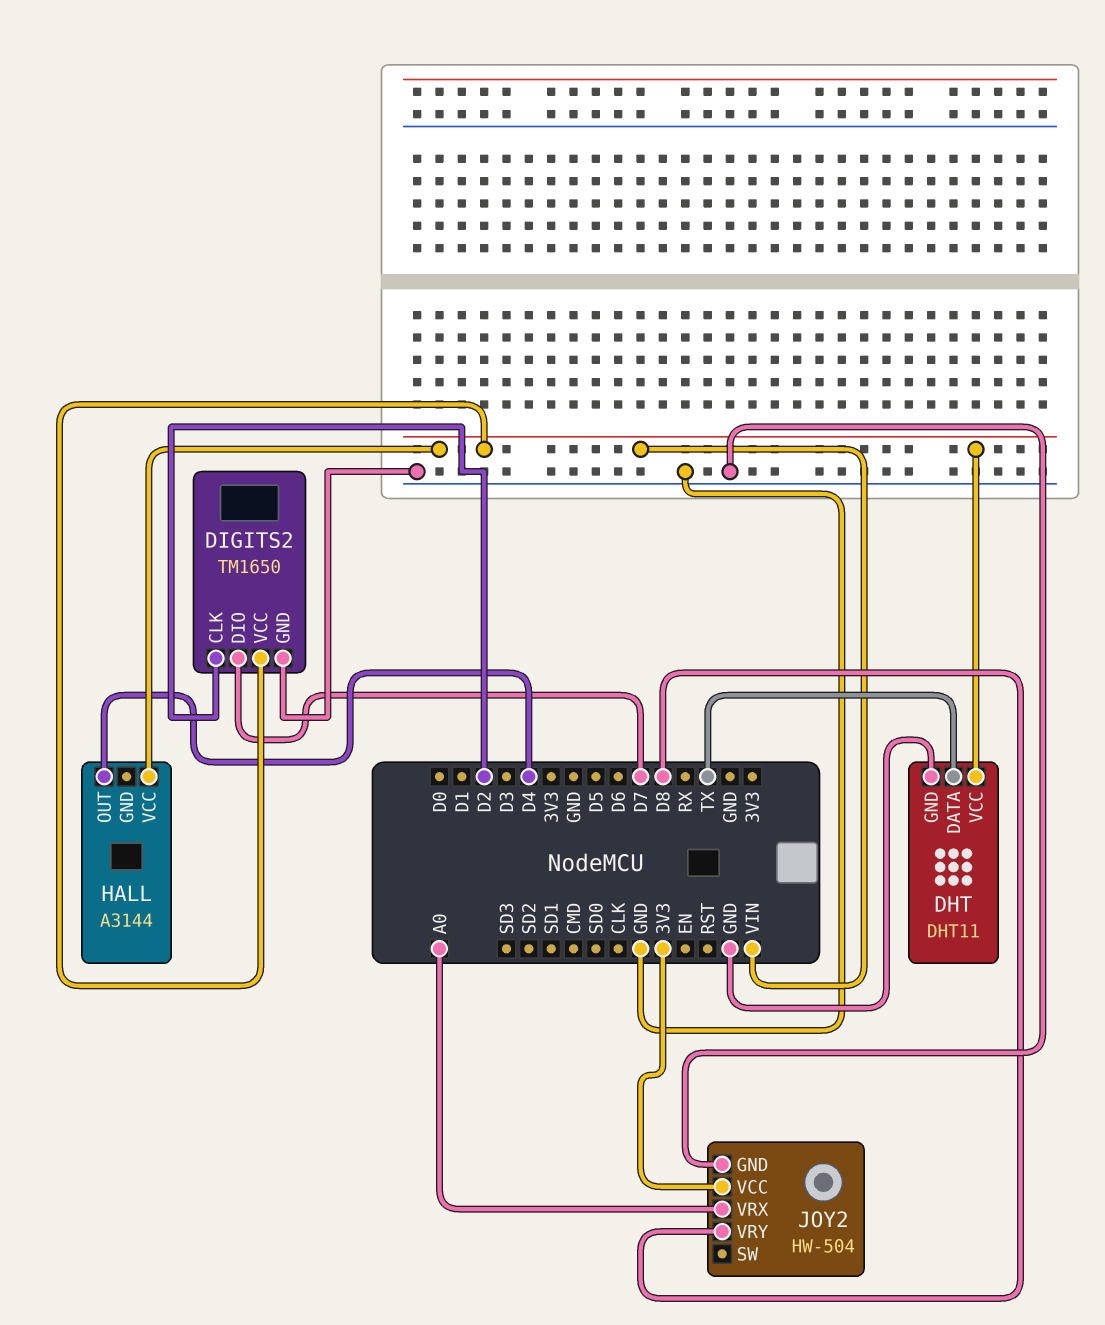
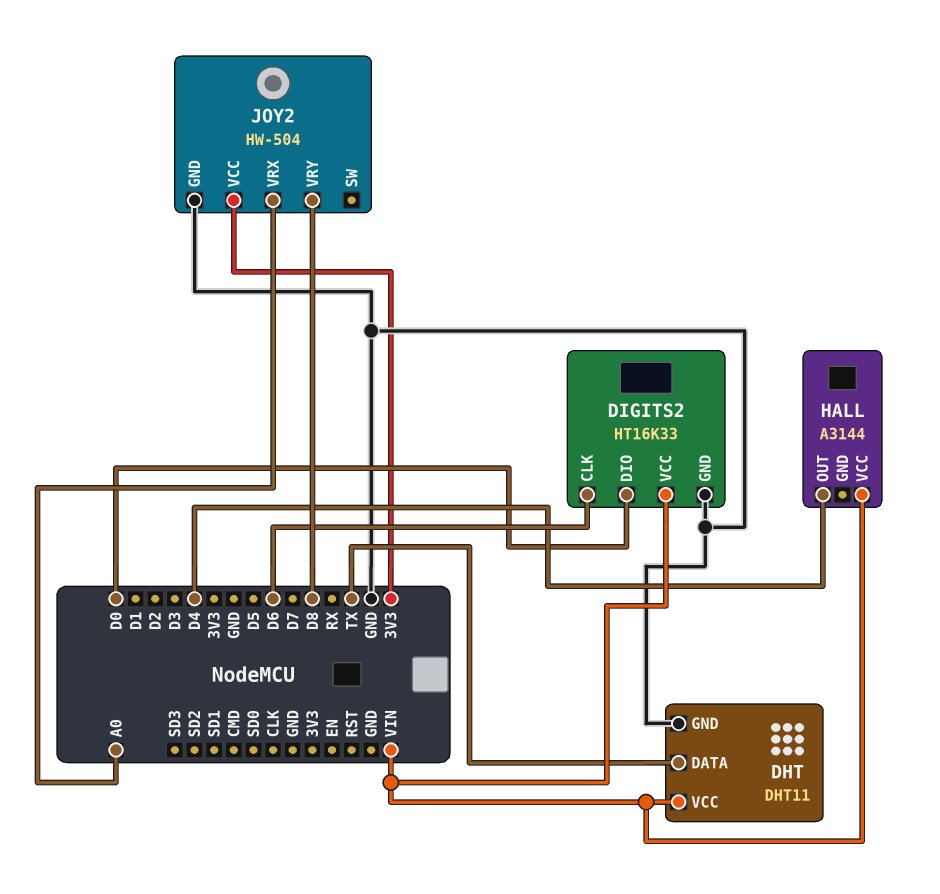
DIGITS2: TM1650 -> HT16K33
DIGITS2 pin CLK: D2 -> D6
DIGITS2 pin DIO: D7 -> D0

